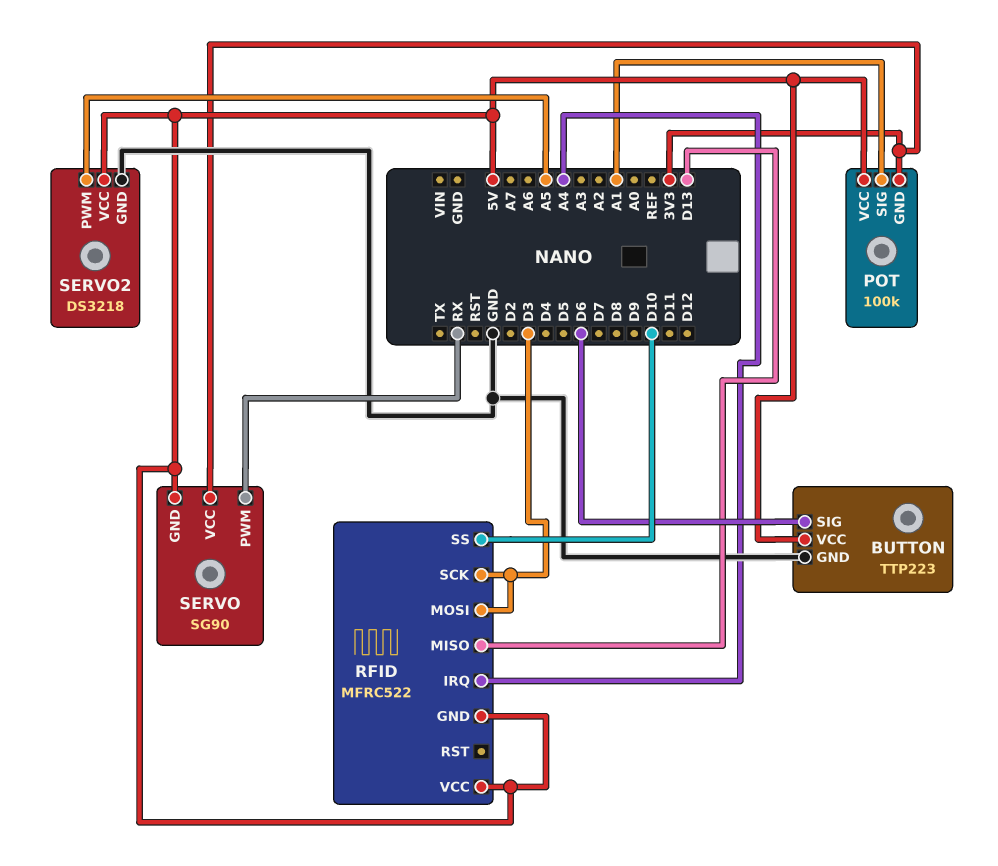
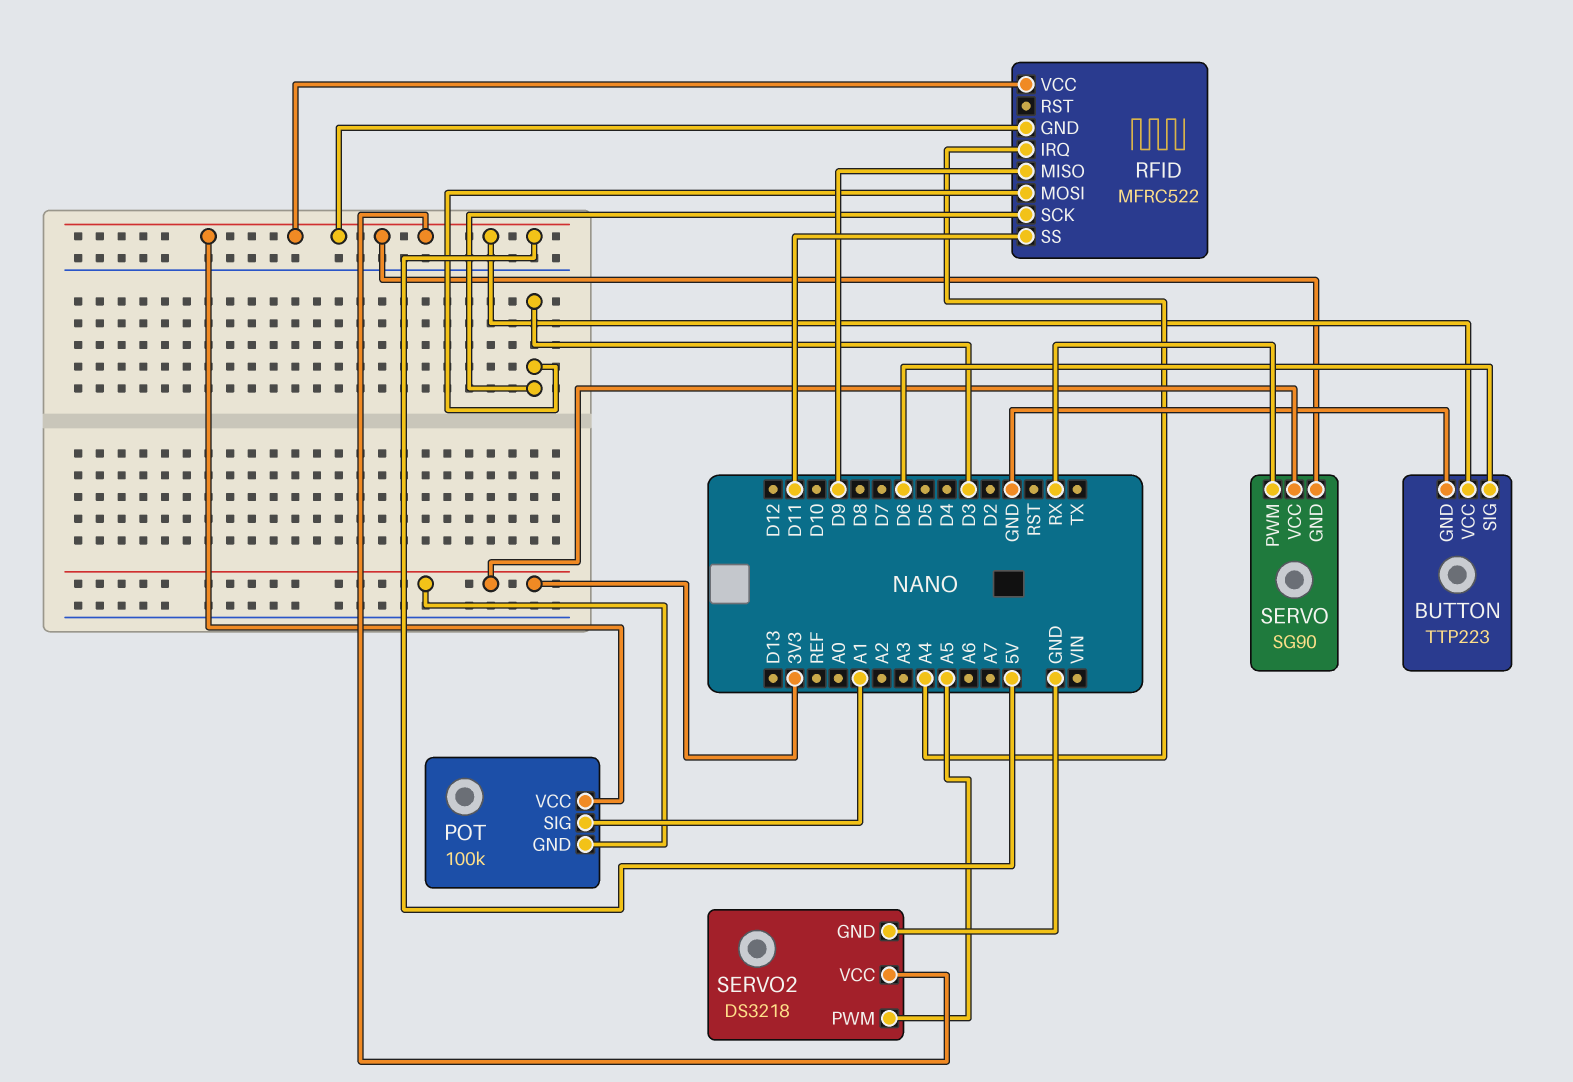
RFID pin MISO: D13 -> D9
RFID pin SS: D10 -> D11

